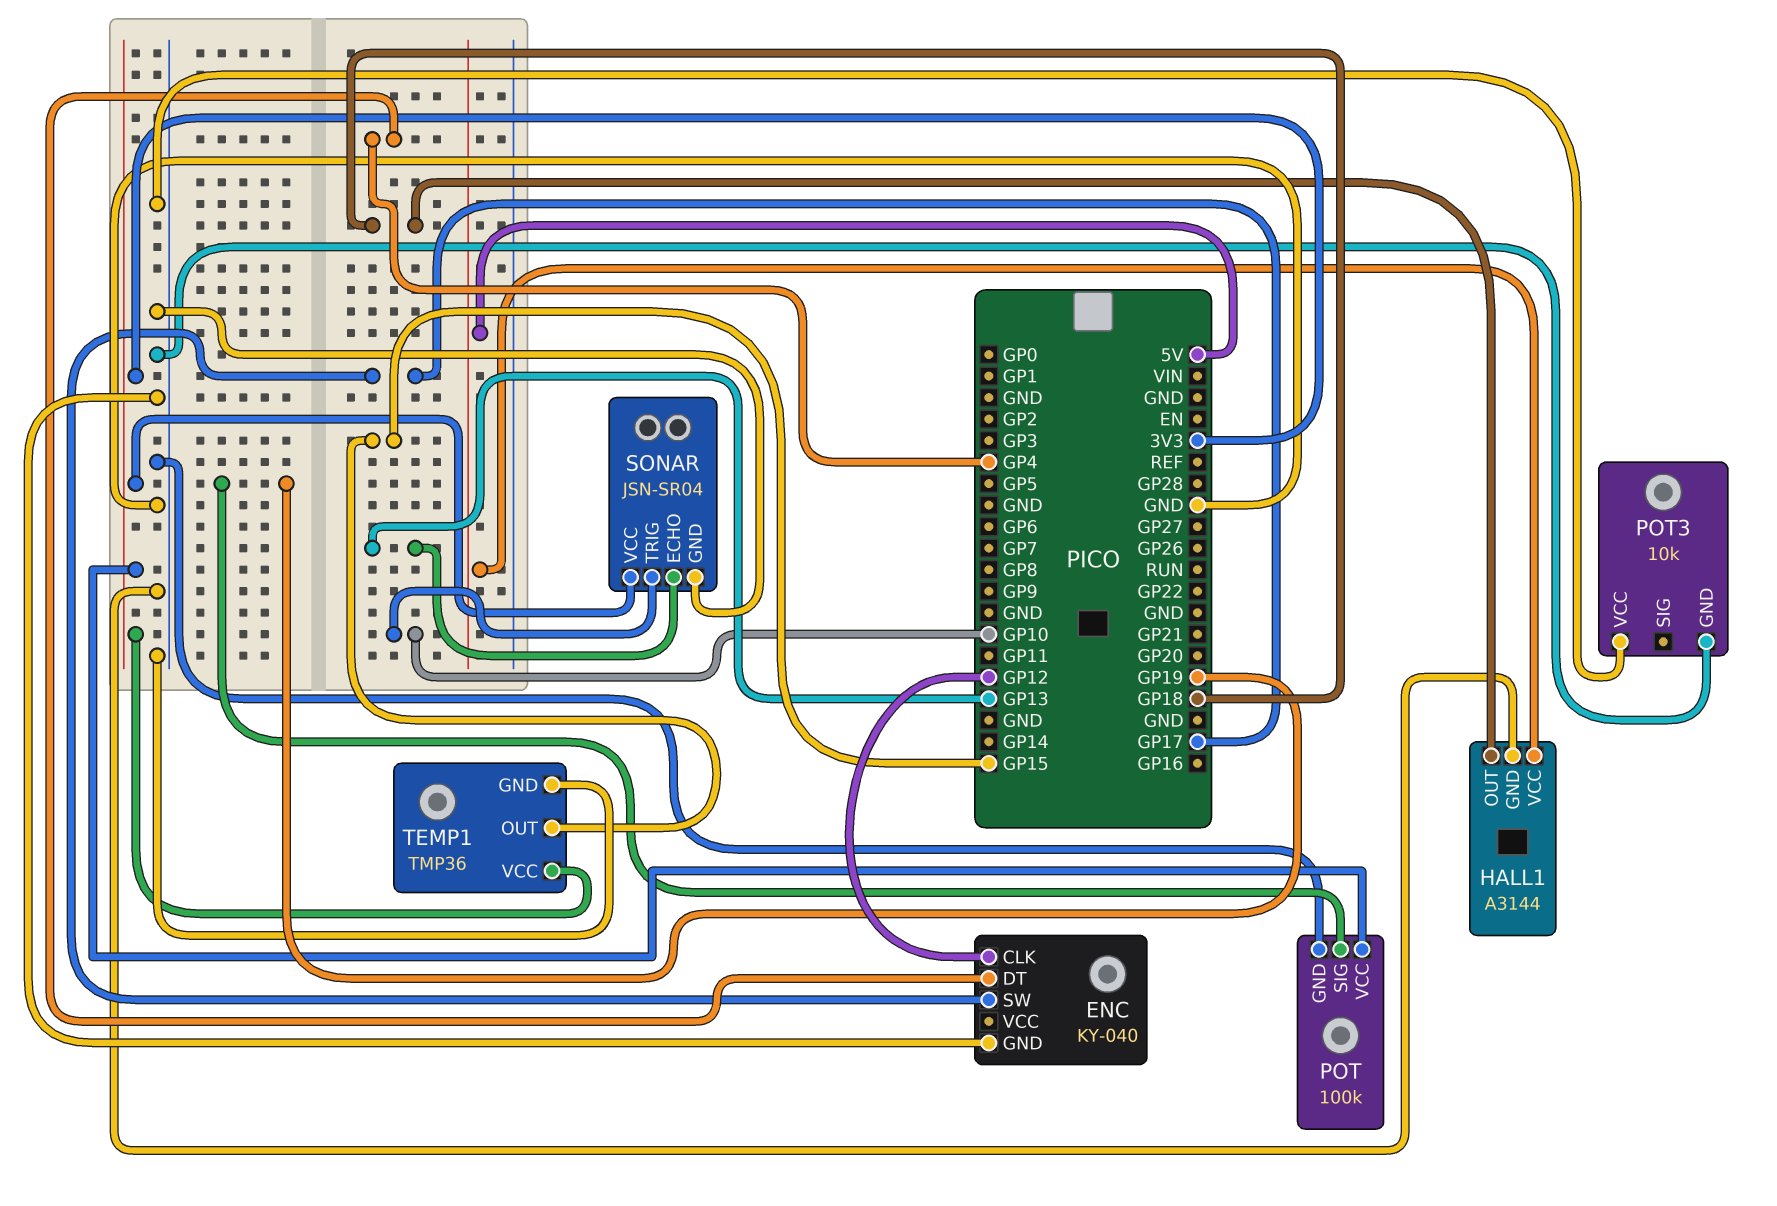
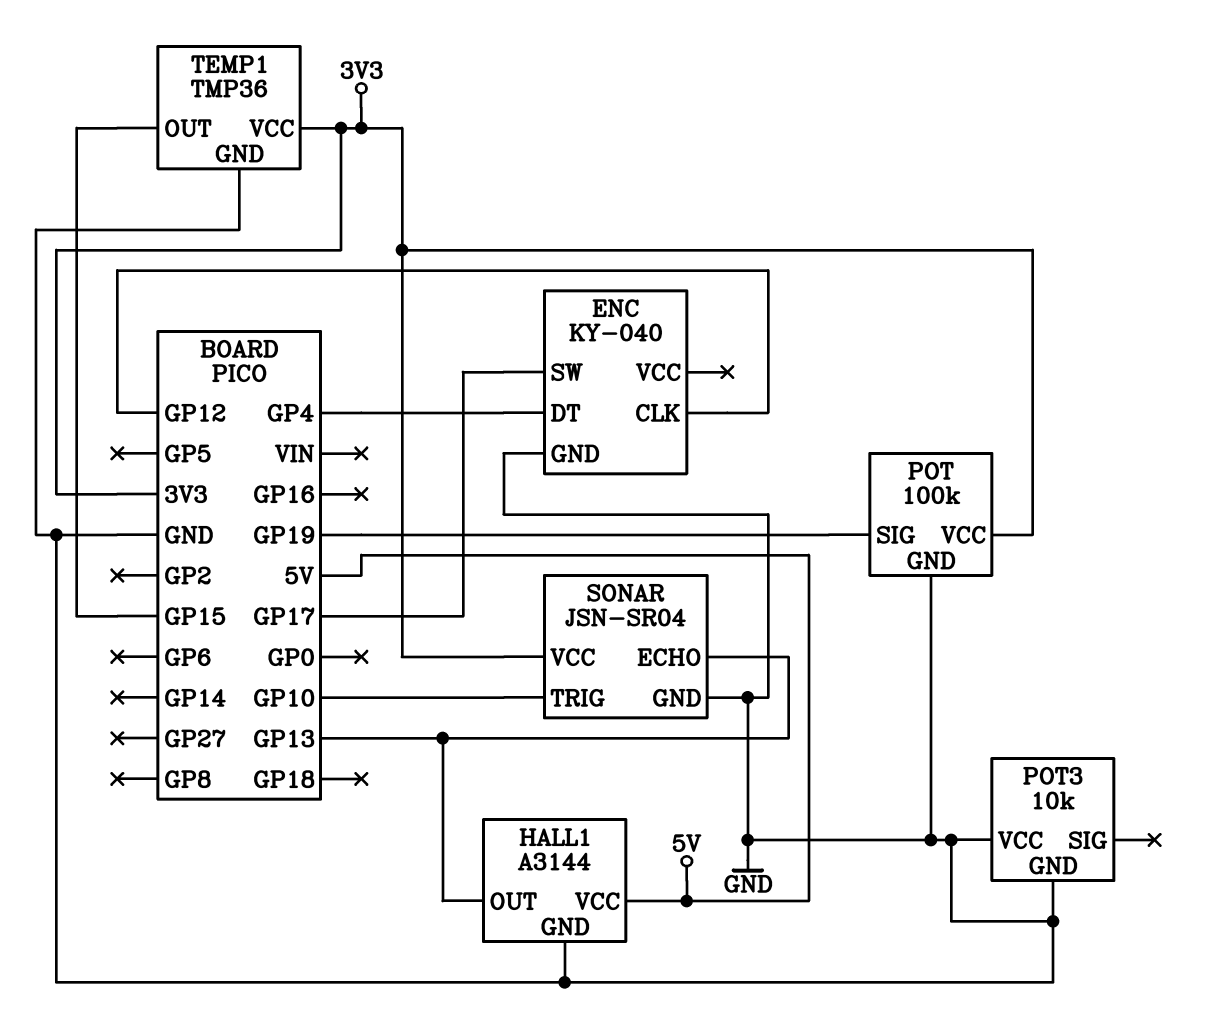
HALL1 pin OUT: GP18 -> GP13

